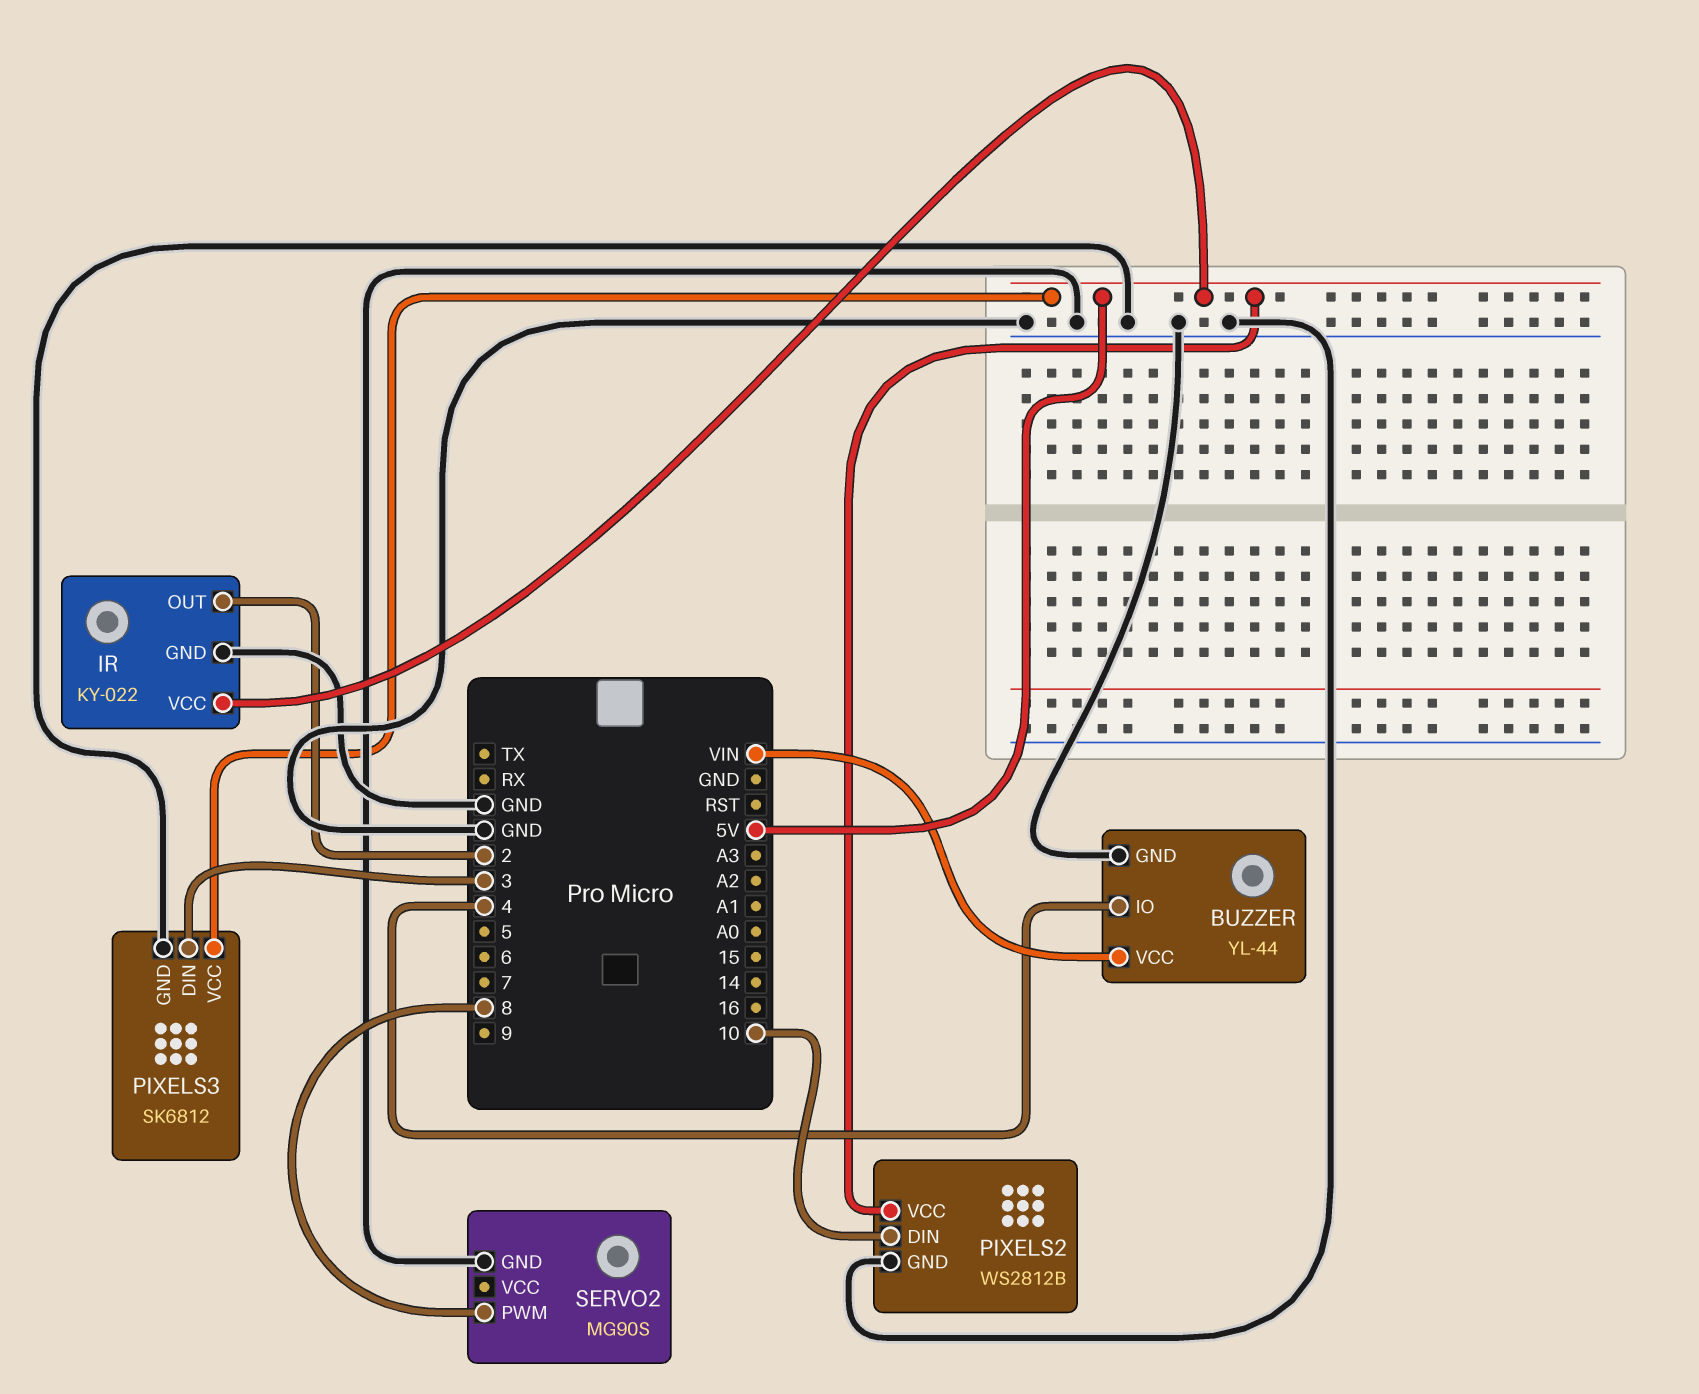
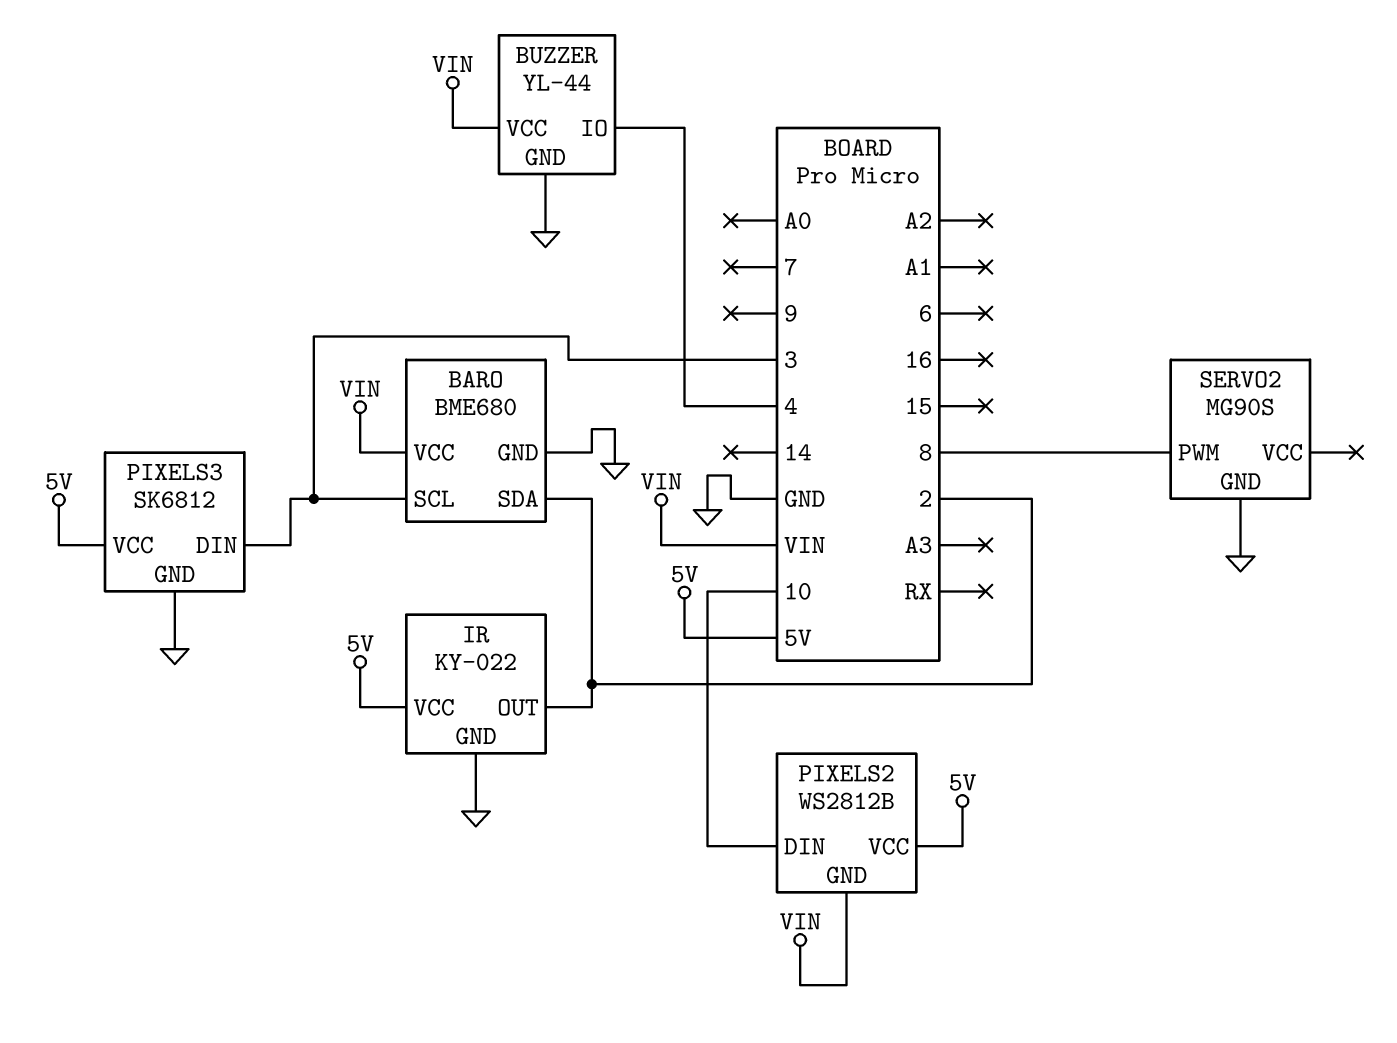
BARO: none -> BME680
BARO pin GND: none -> GND
BARO pin SCL: none -> 3
BARO pin SDA: none -> 2
BARO pin VCC: none -> VIN
PIXELS2 pin GND: GND -> VIN

